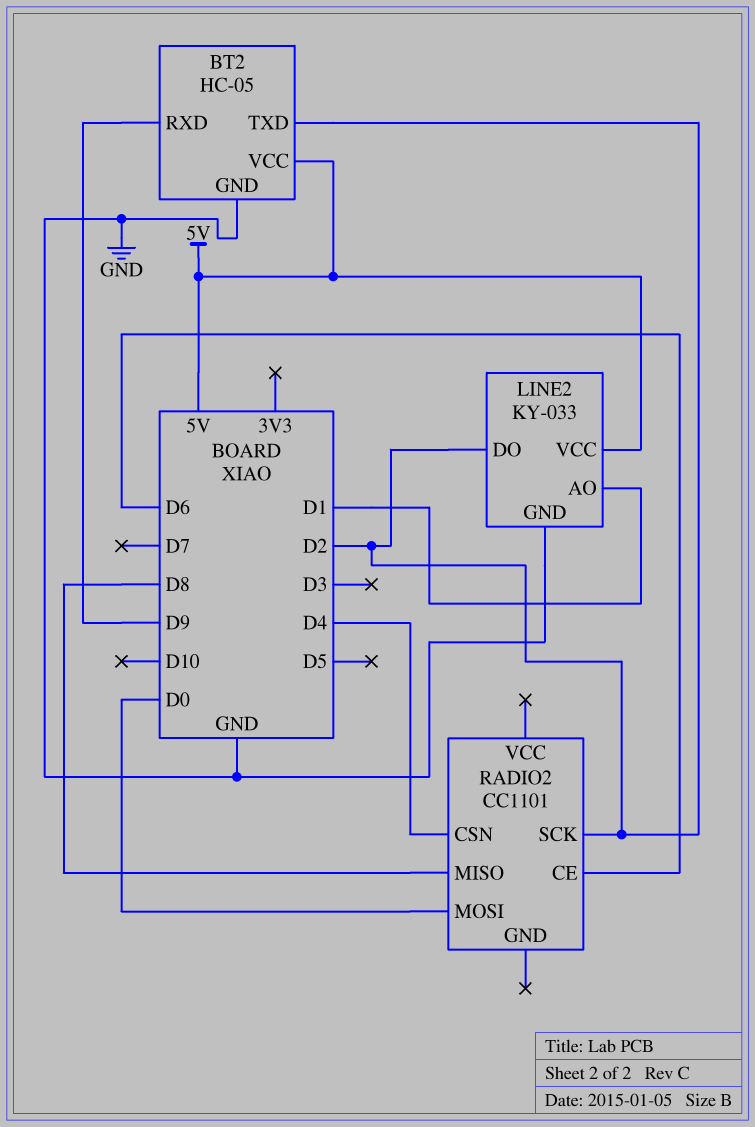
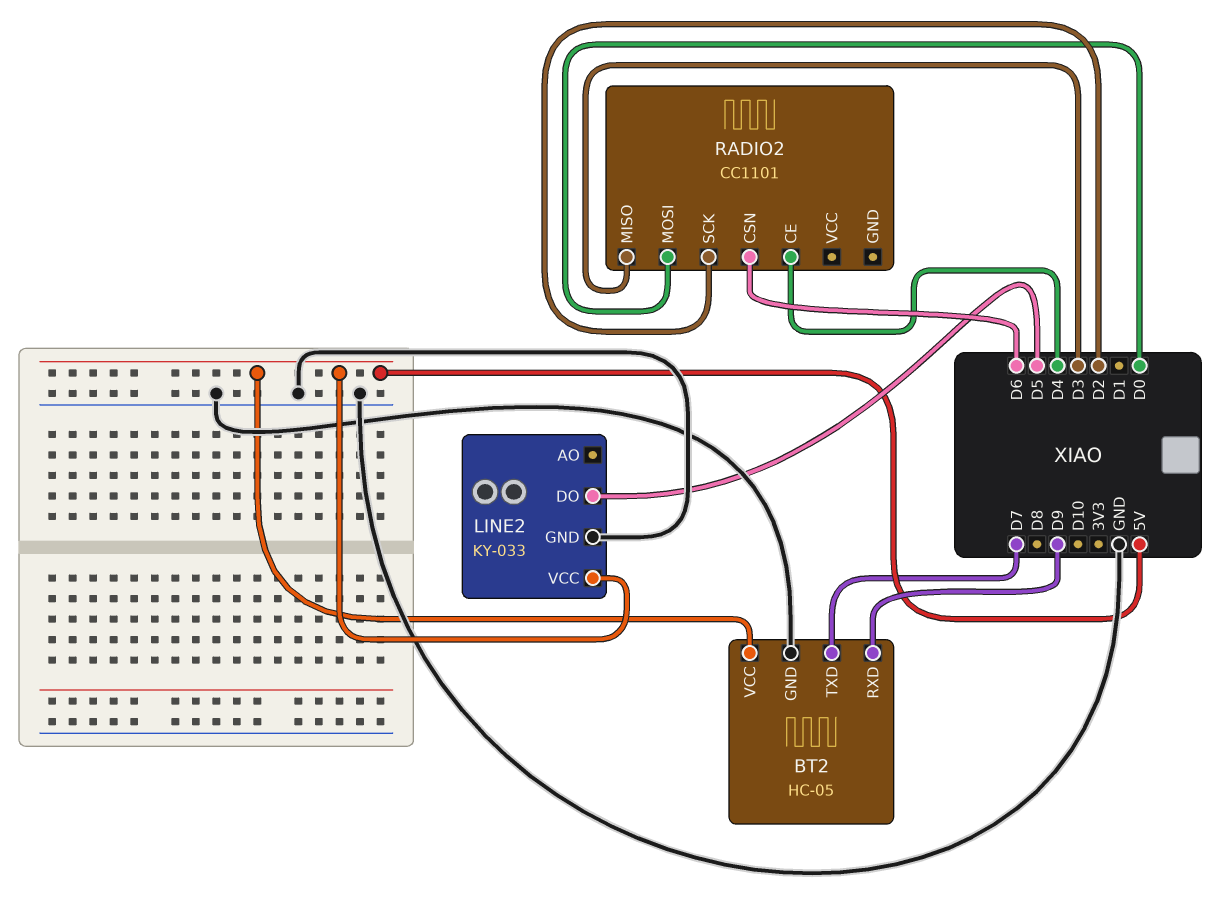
BT2 pin TXD: D2 -> D7
LINE2 pin AO: D1 -> none
LINE2 pin DO: D2 -> D5
RADIO2 pin CE: D6 -> D4
RADIO2 pin CSN: D4 -> D6
RADIO2 pin MISO: D8 -> D3

